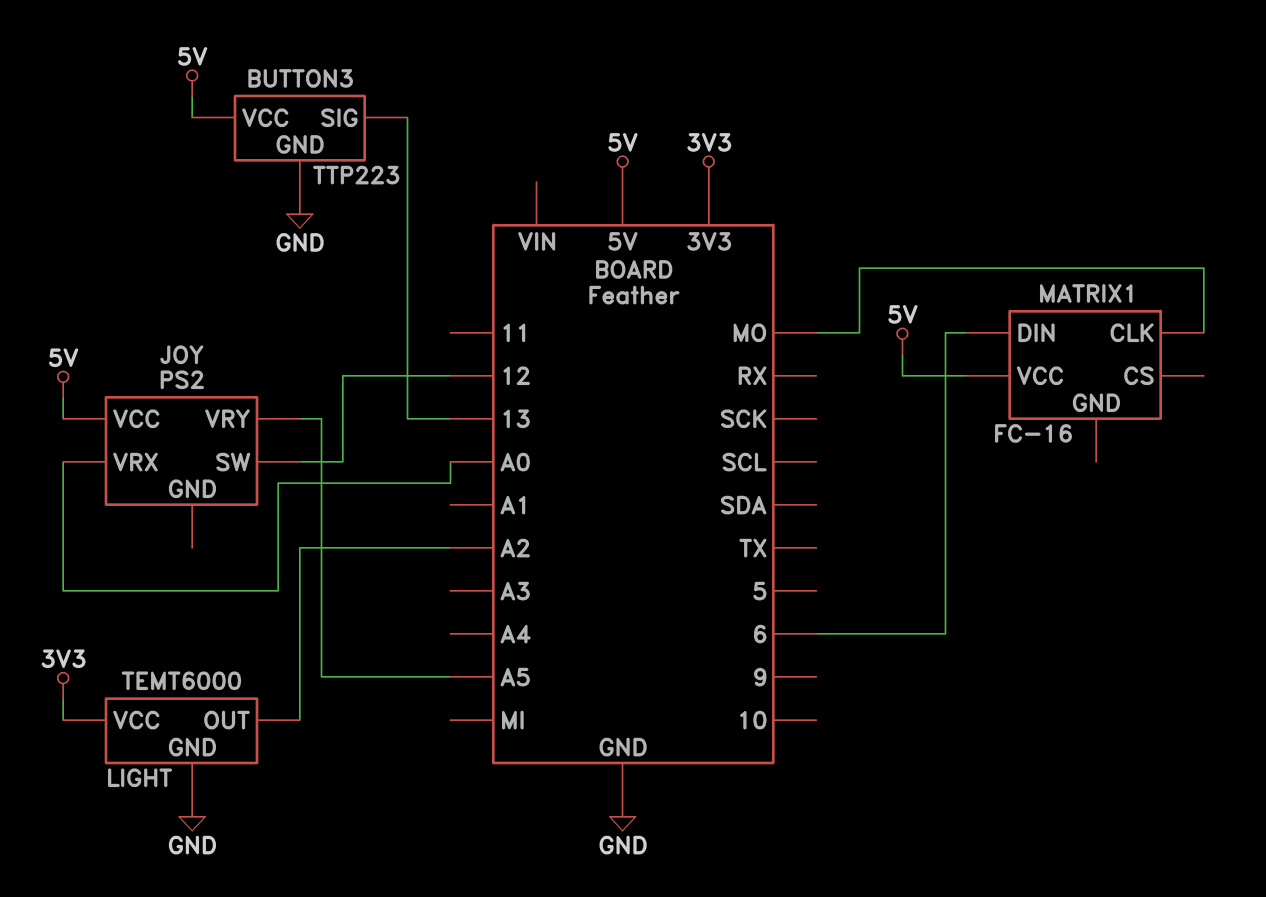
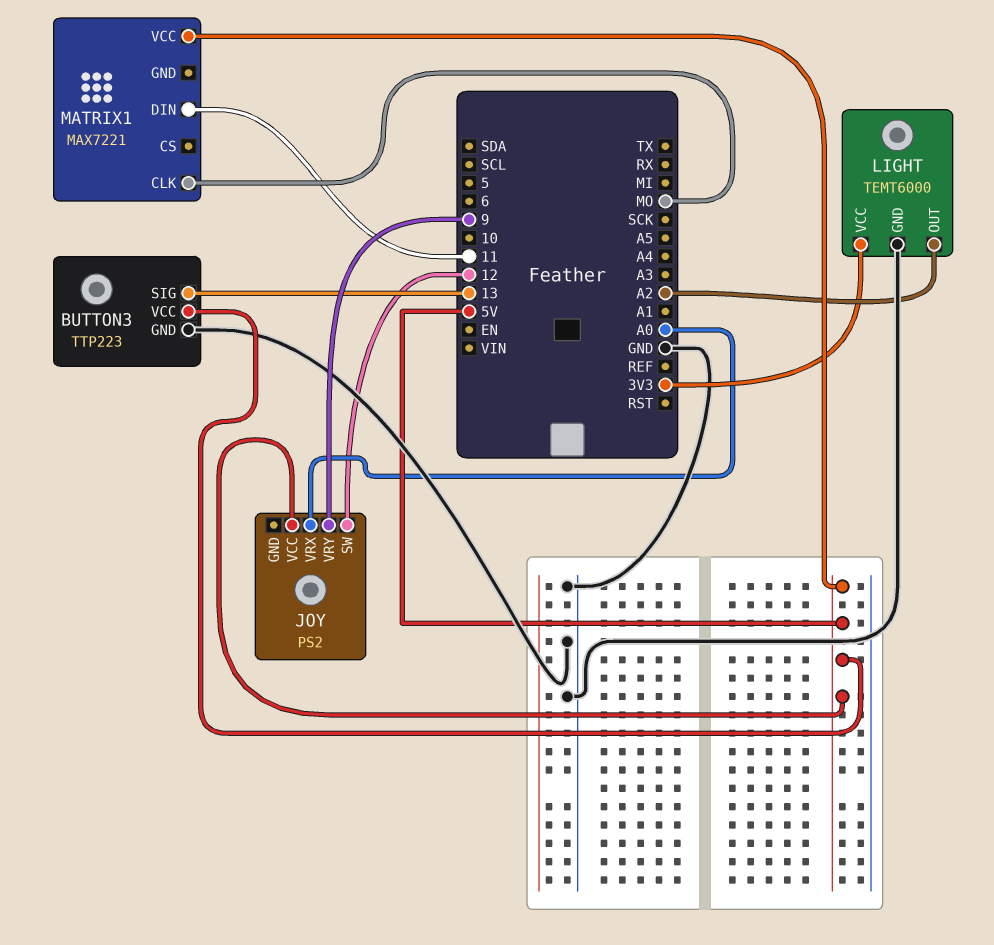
JOY pin VRY: A5 -> 9
MATRIX1: FC-16 -> MAX7221
MATRIX1 pin DIN: 6 -> 11

